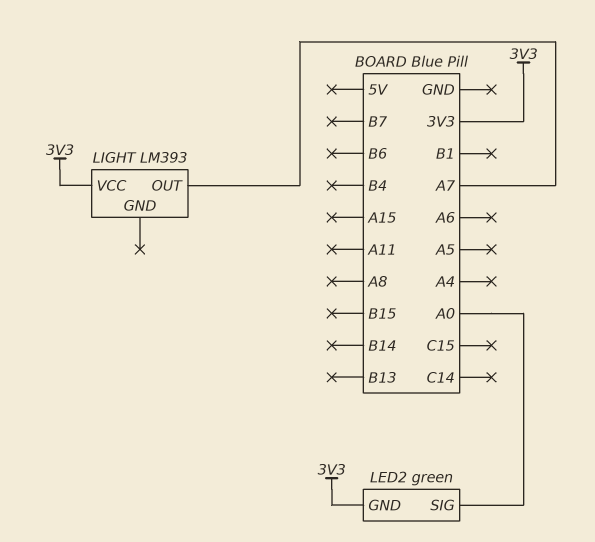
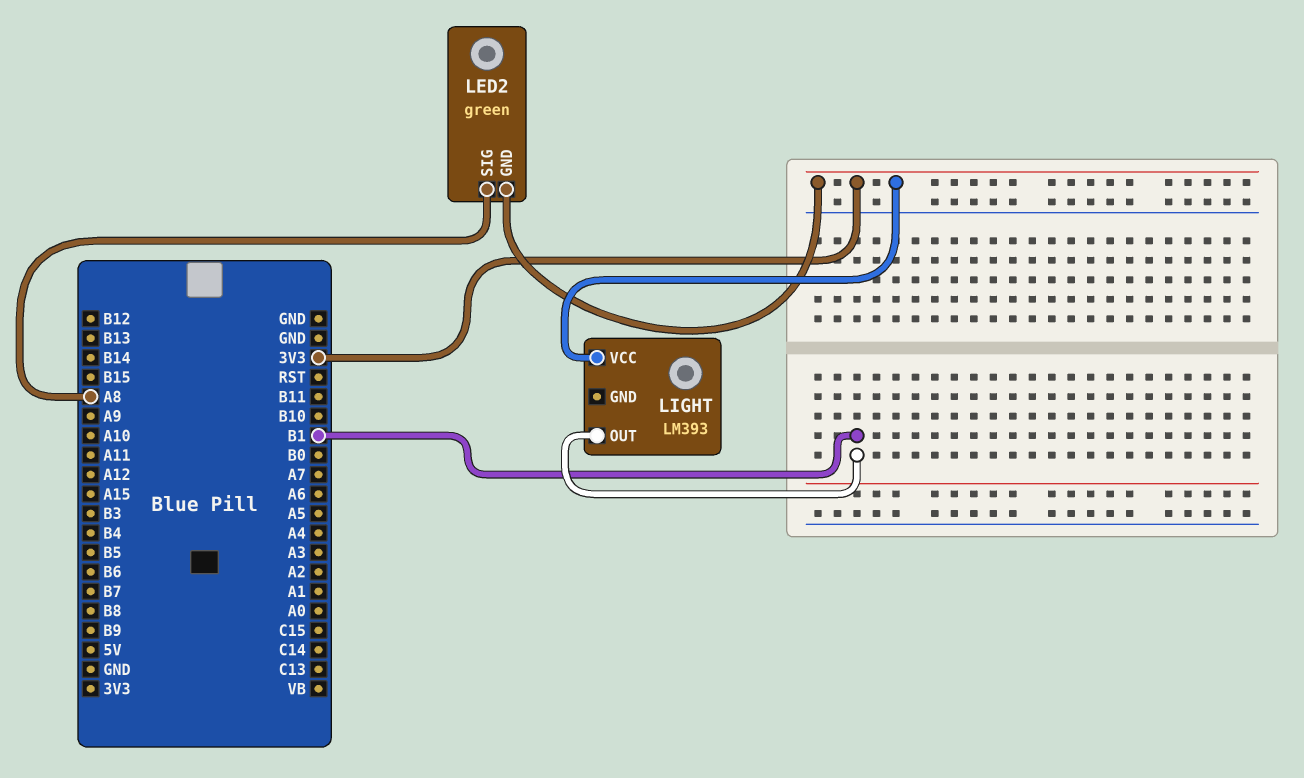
LED2 pin SIG: A0 -> A8
LIGHT pin OUT: A7 -> B1

